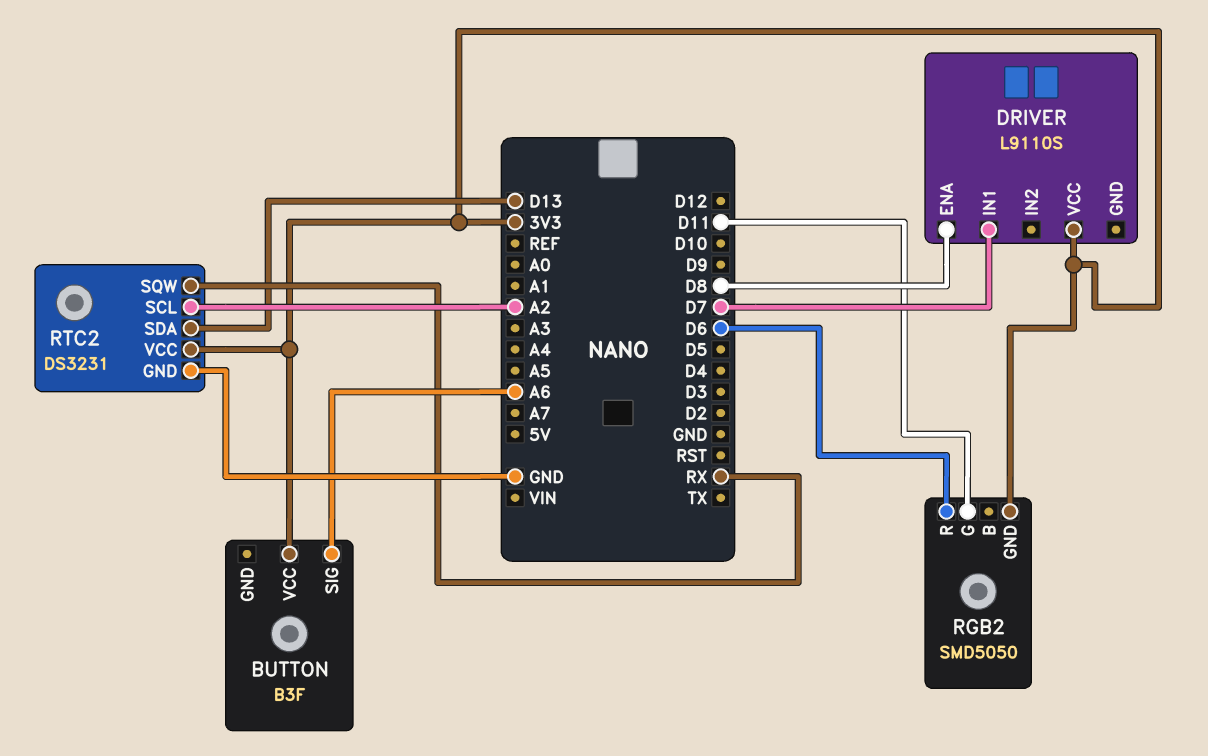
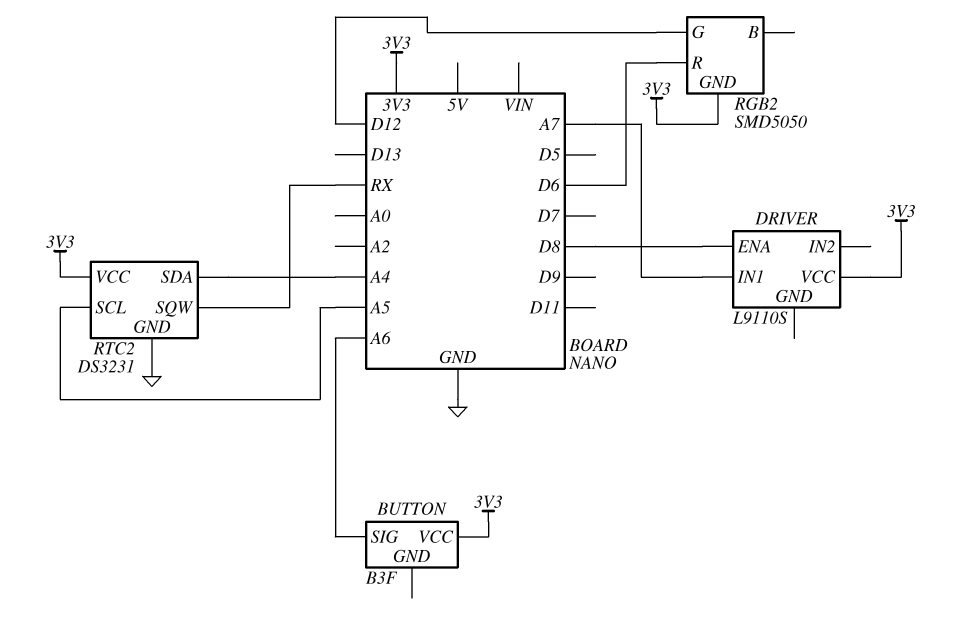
DRIVER pin IN1: D7 -> A7
RGB2 pin G: D11 -> D12
RTC2 pin SCL: A2 -> A5
RTC2 pin SDA: D13 -> A4

